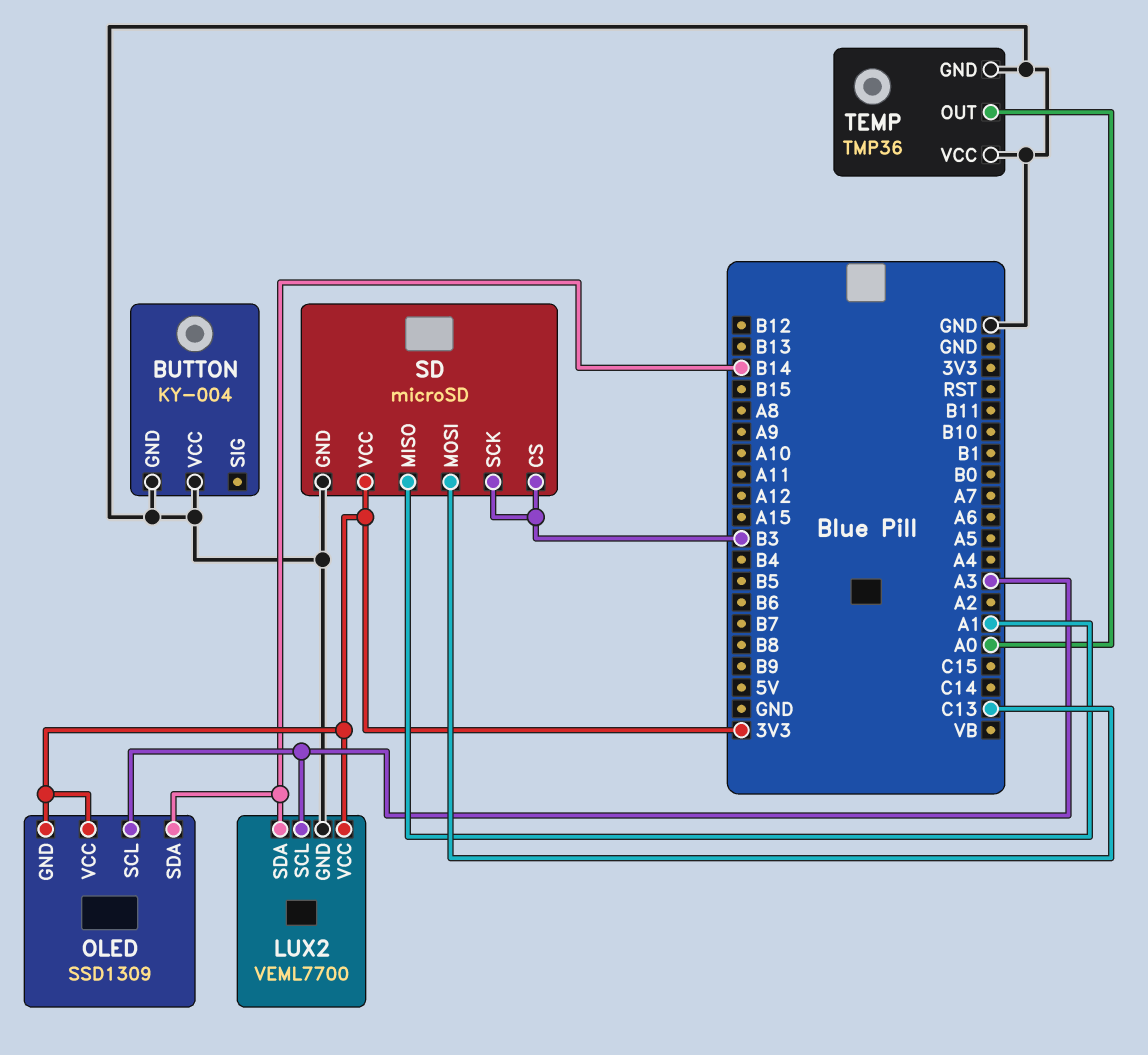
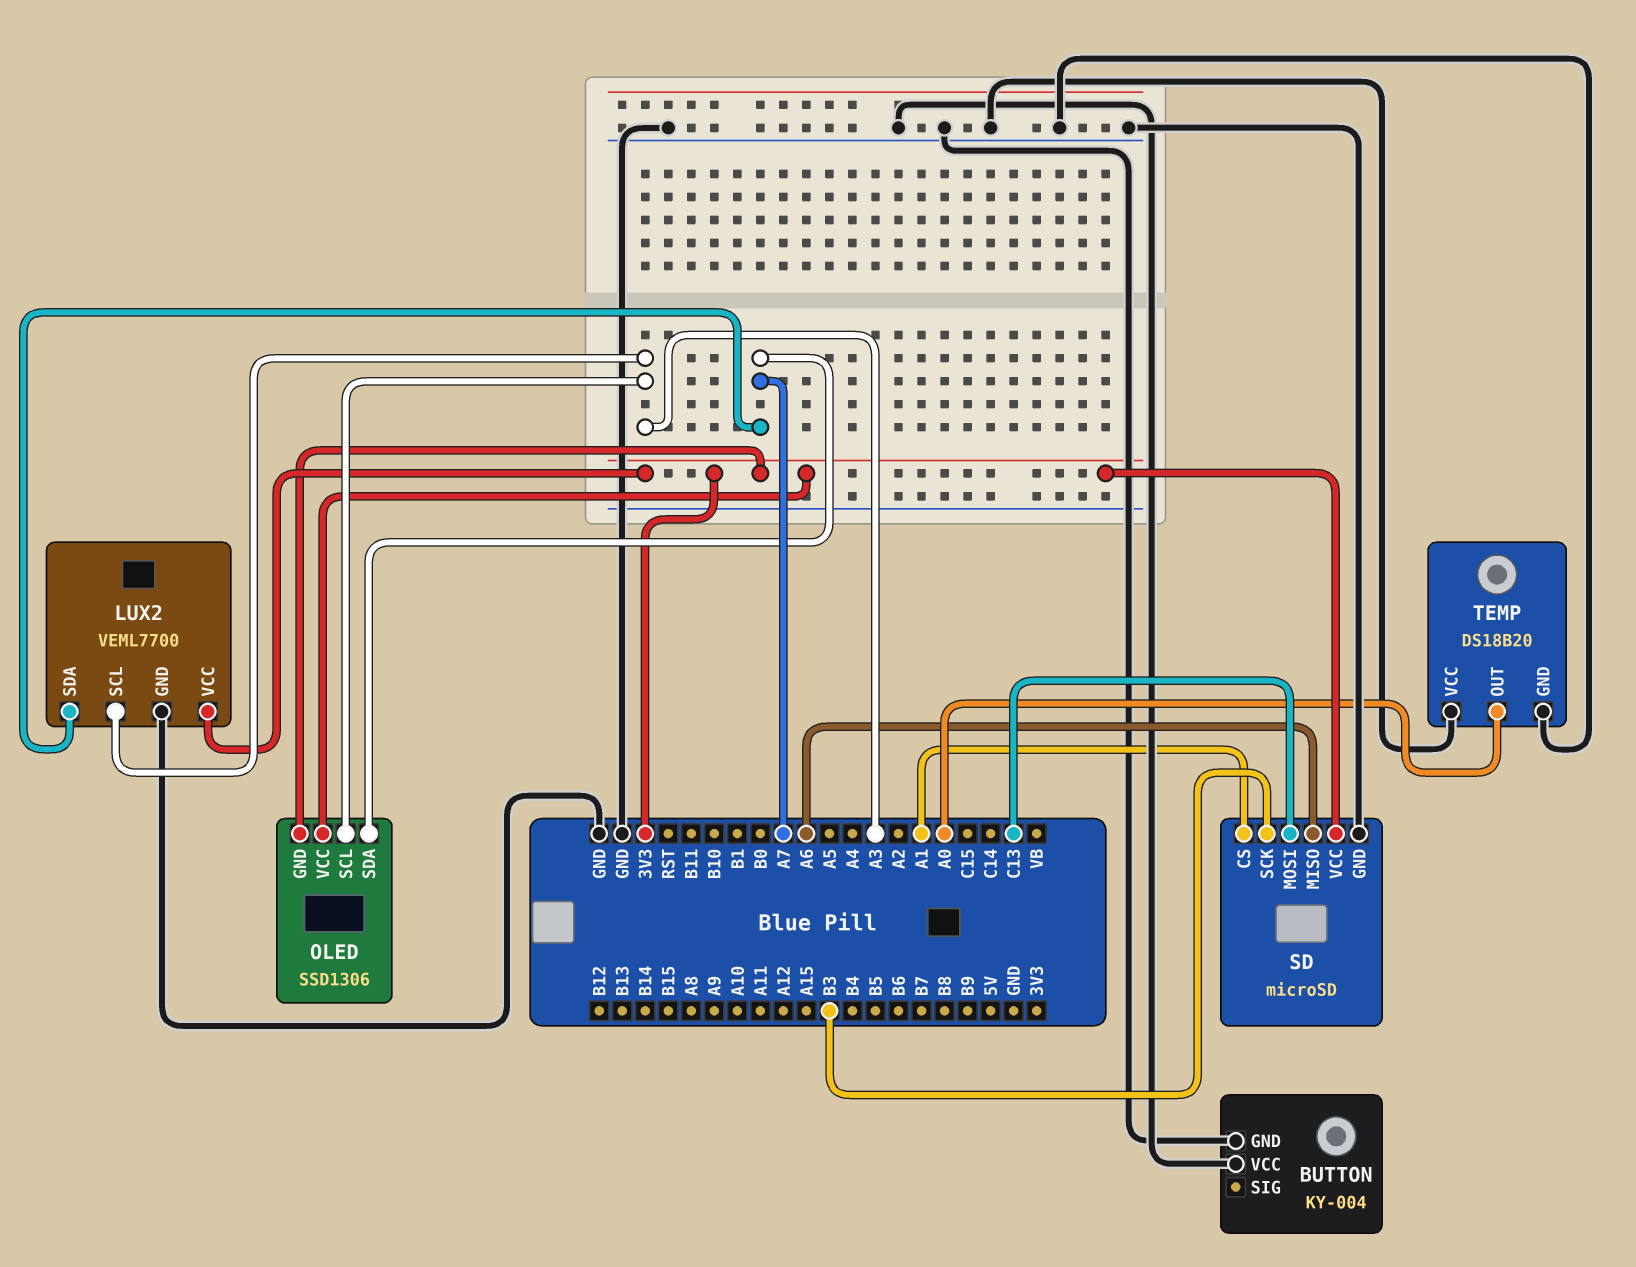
LUX2 pin SDA: B14 -> A7
OLED: SSD1309 -> SSD1306
OLED pin SDA: B14 -> A7
SD pin CS: B3 -> A1
SD pin MISO: A1 -> A6
TEMP: TMP36 -> DS18B20

